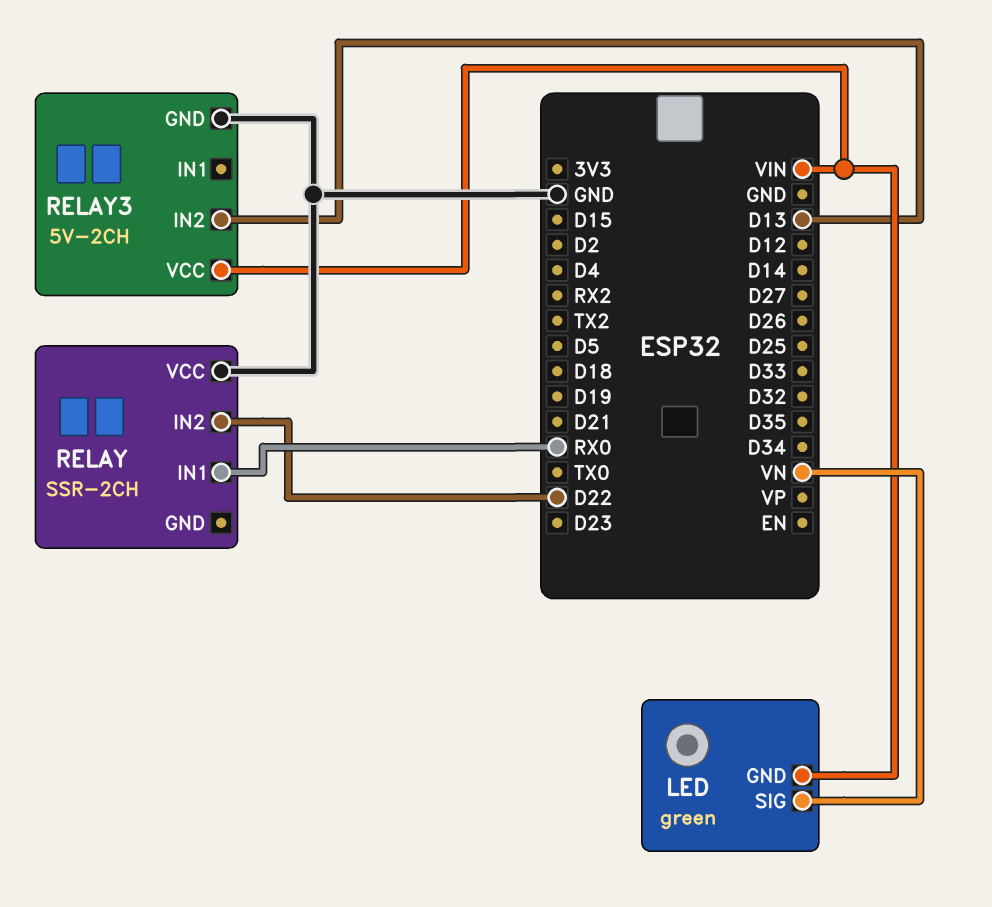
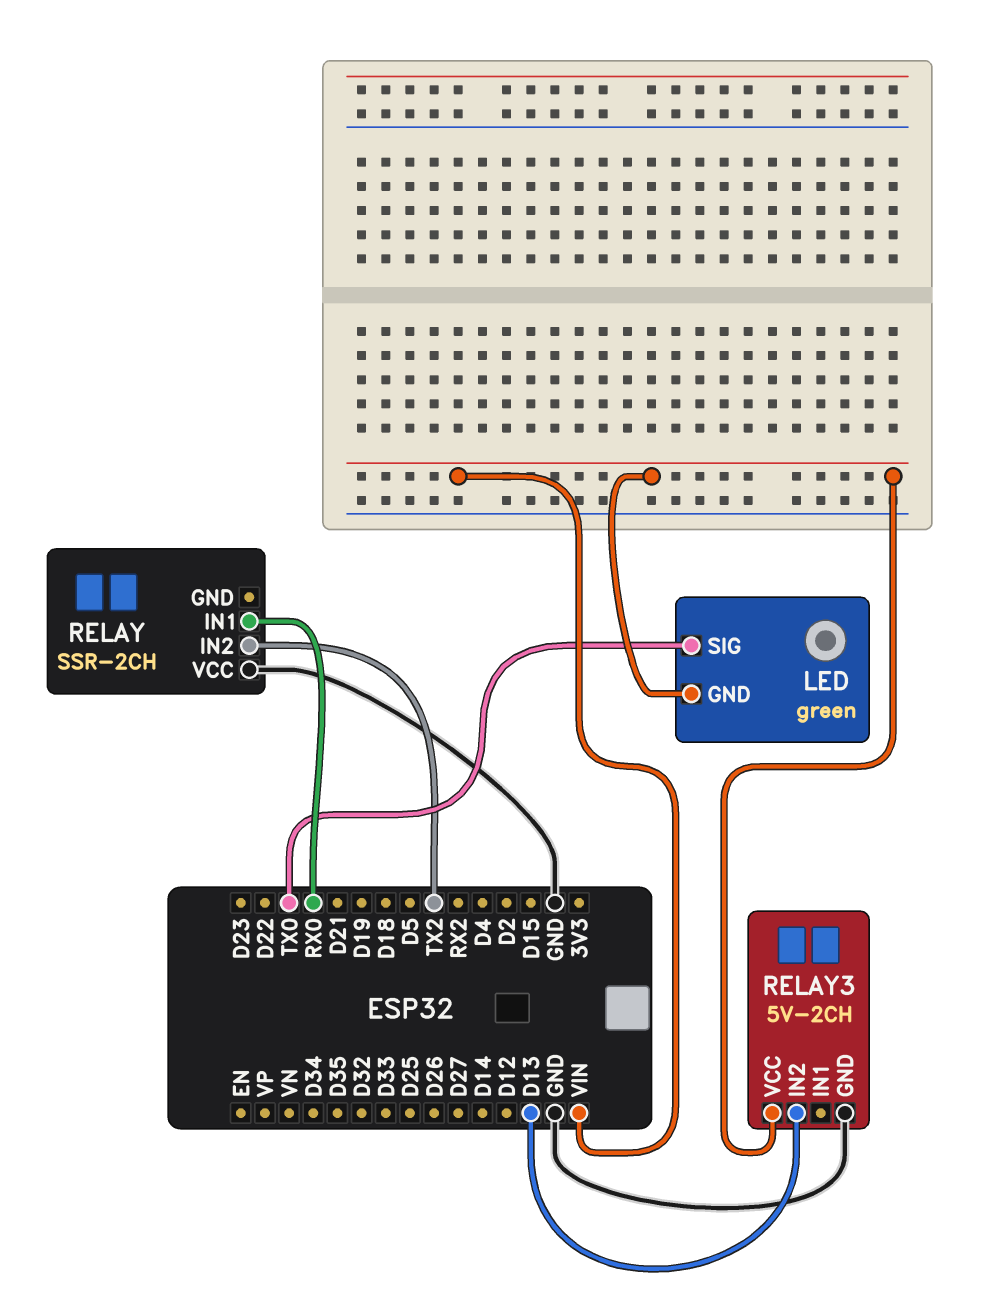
LED pin SIG: VN -> TX0
RELAY pin IN2: D22 -> TX2

